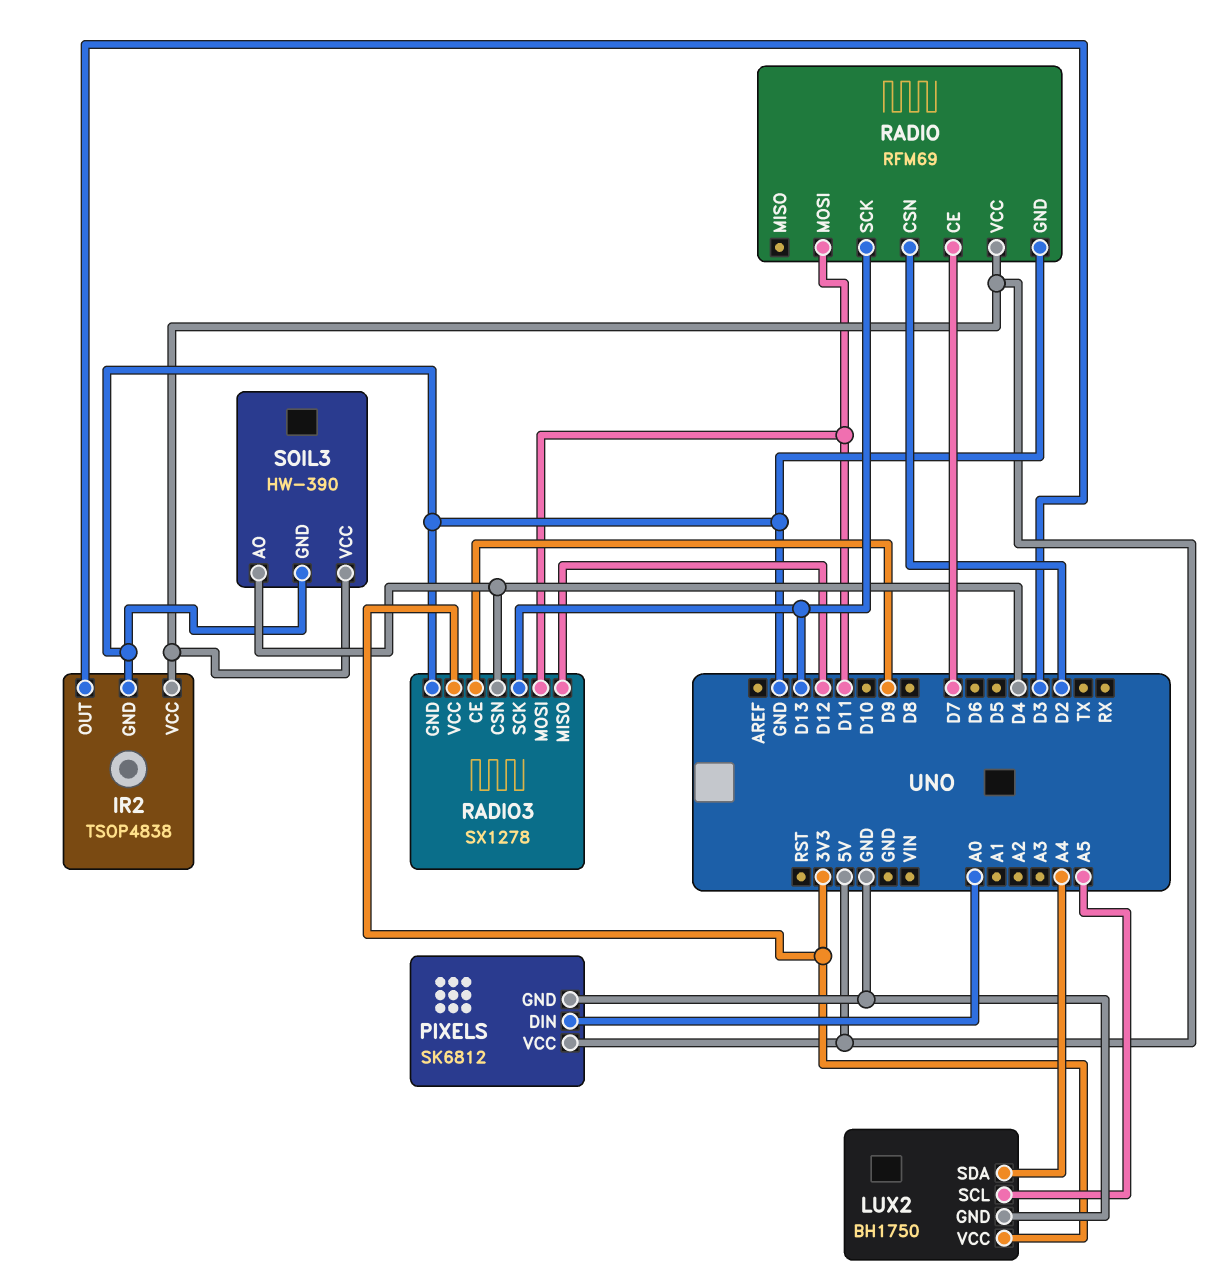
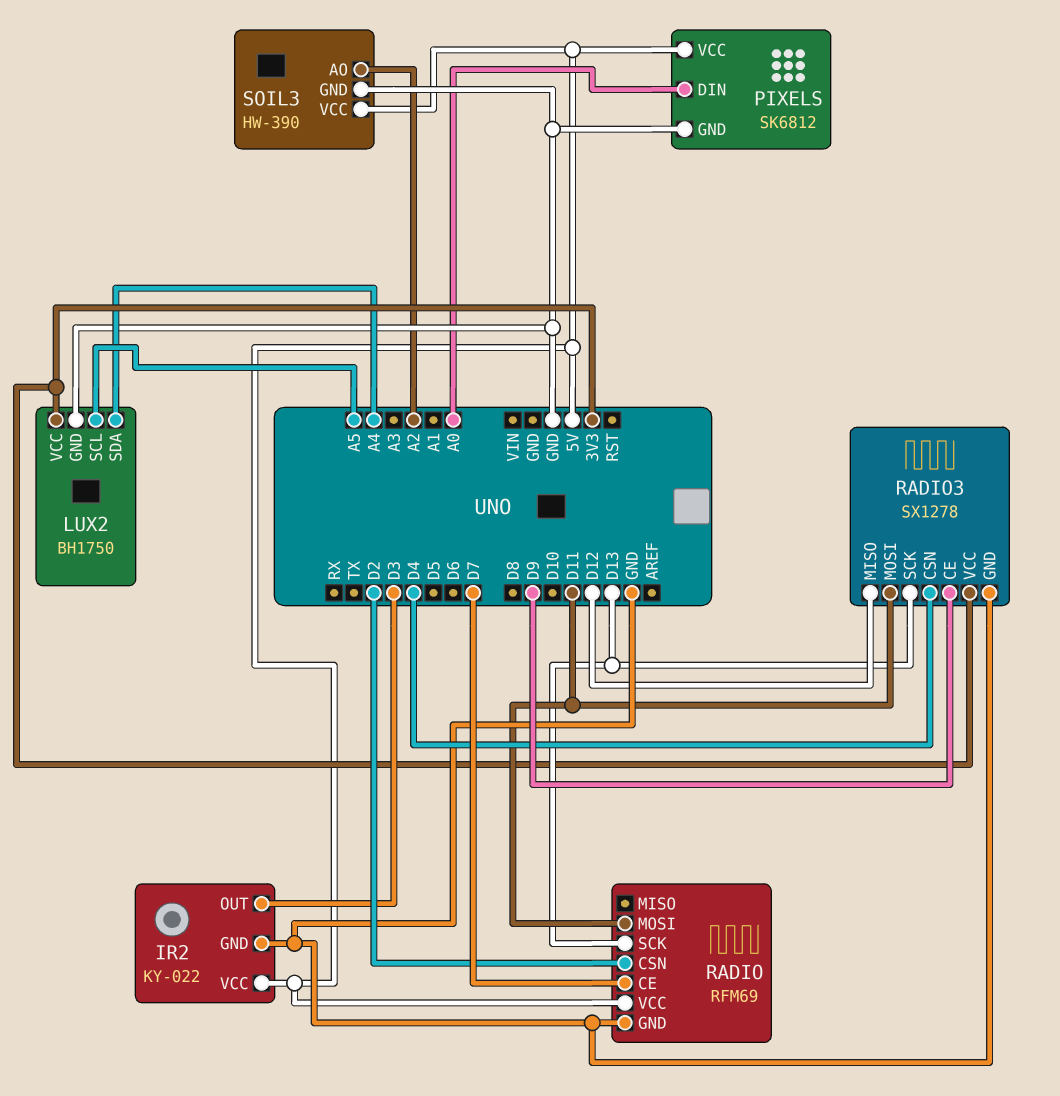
IR2: TSOP4838 -> KY-022
SOIL3 pin AO: D4 -> A2

